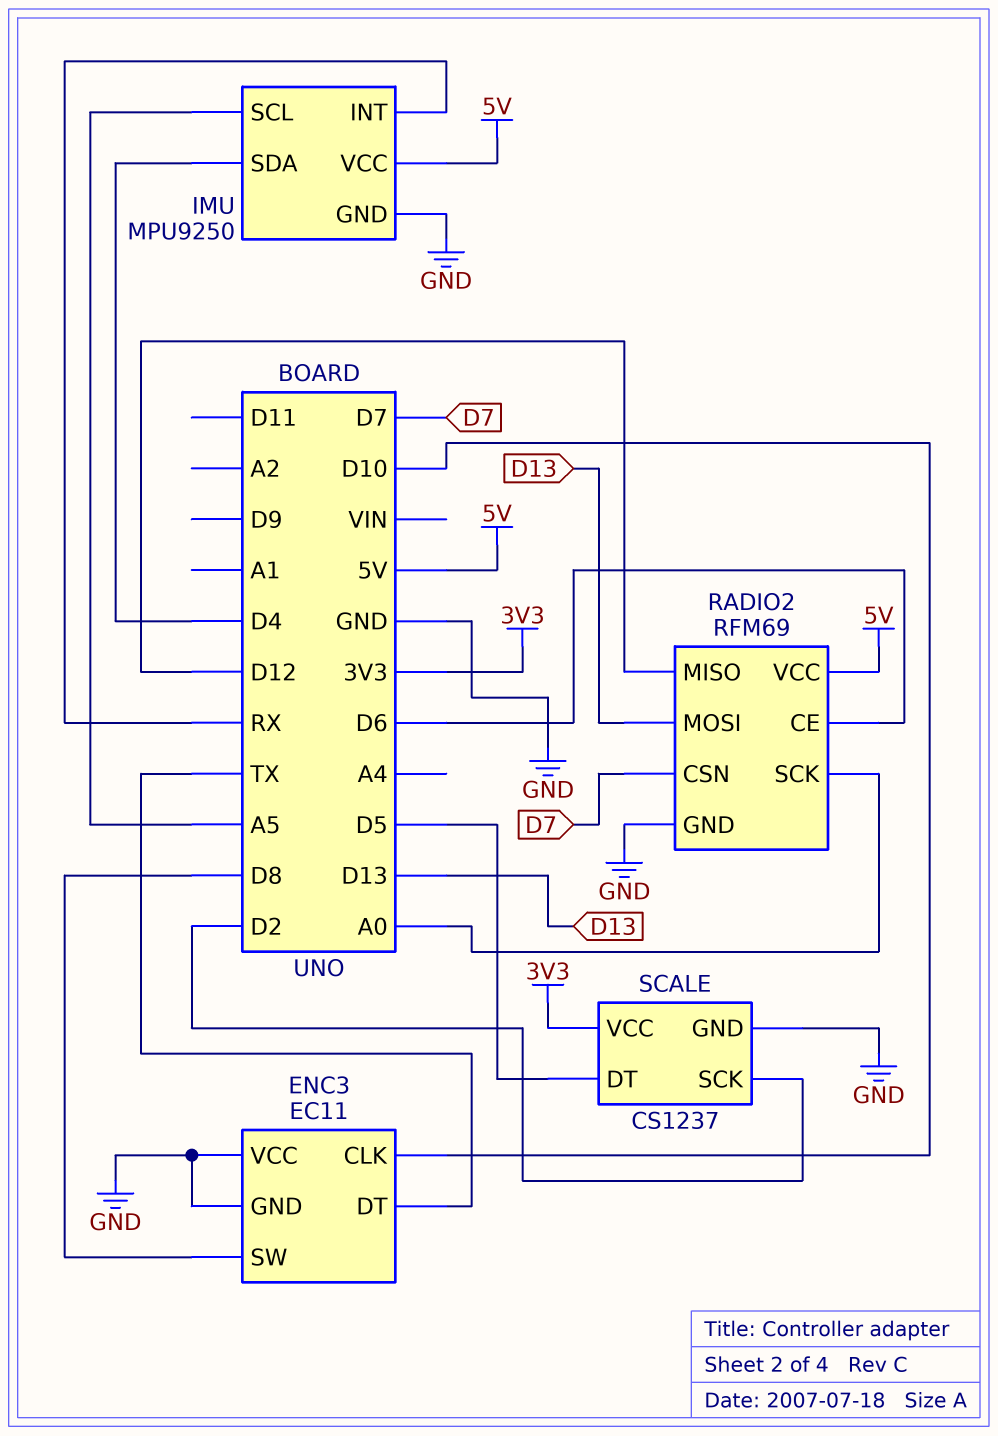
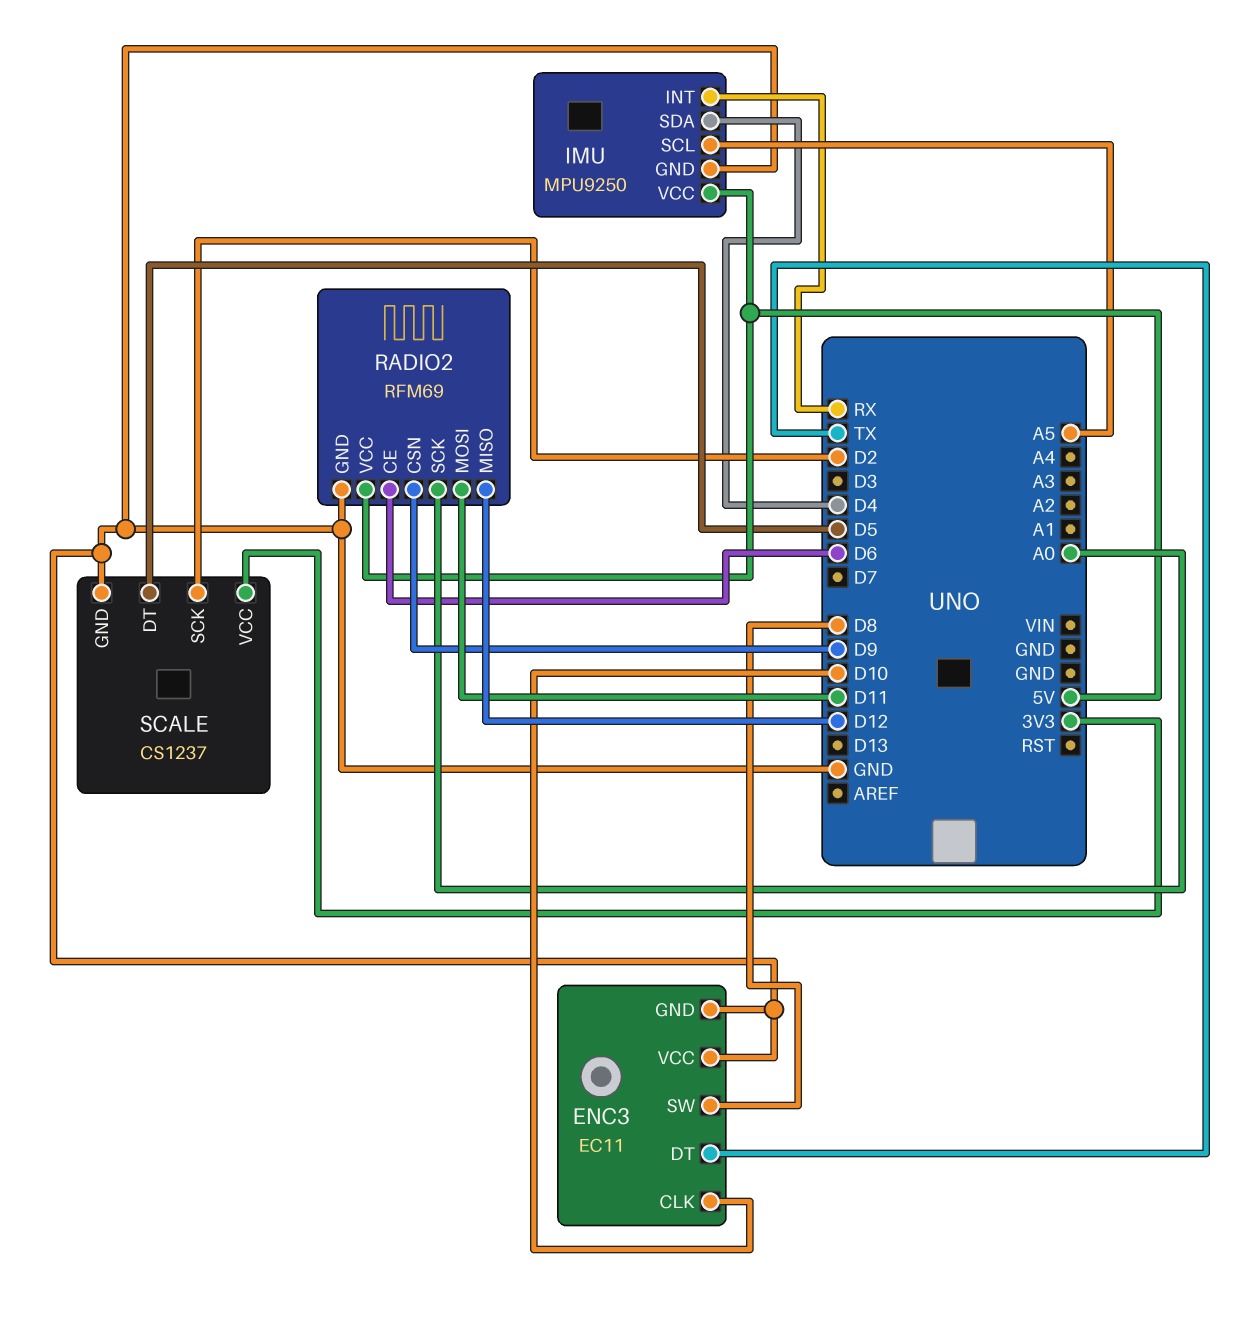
RADIO2 pin CSN: D7 -> D9
RADIO2 pin MOSI: D13 -> D11

